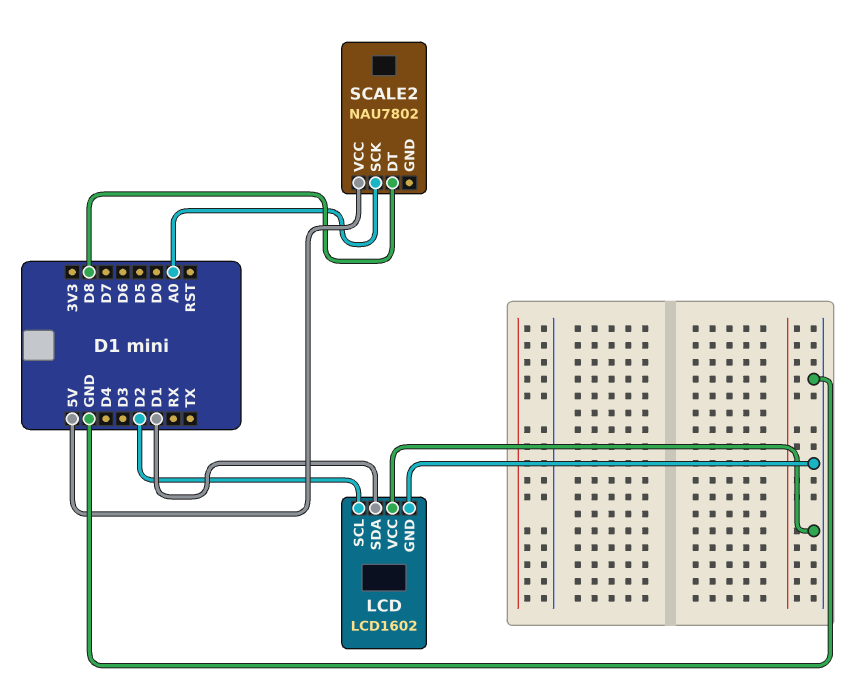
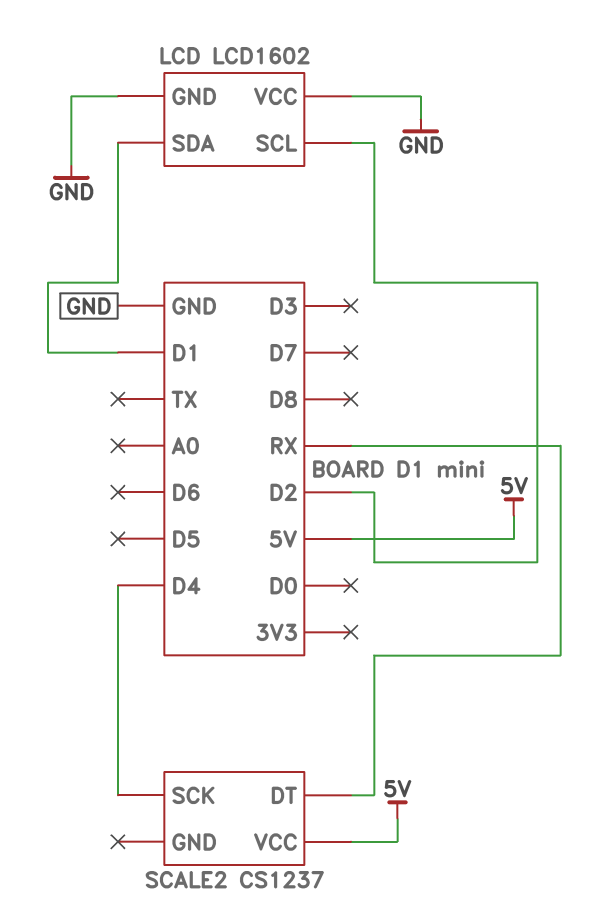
SCALE2: NAU7802 -> CS1237
SCALE2 pin DT: D8 -> RX
SCALE2 pin SCK: A0 -> D4

